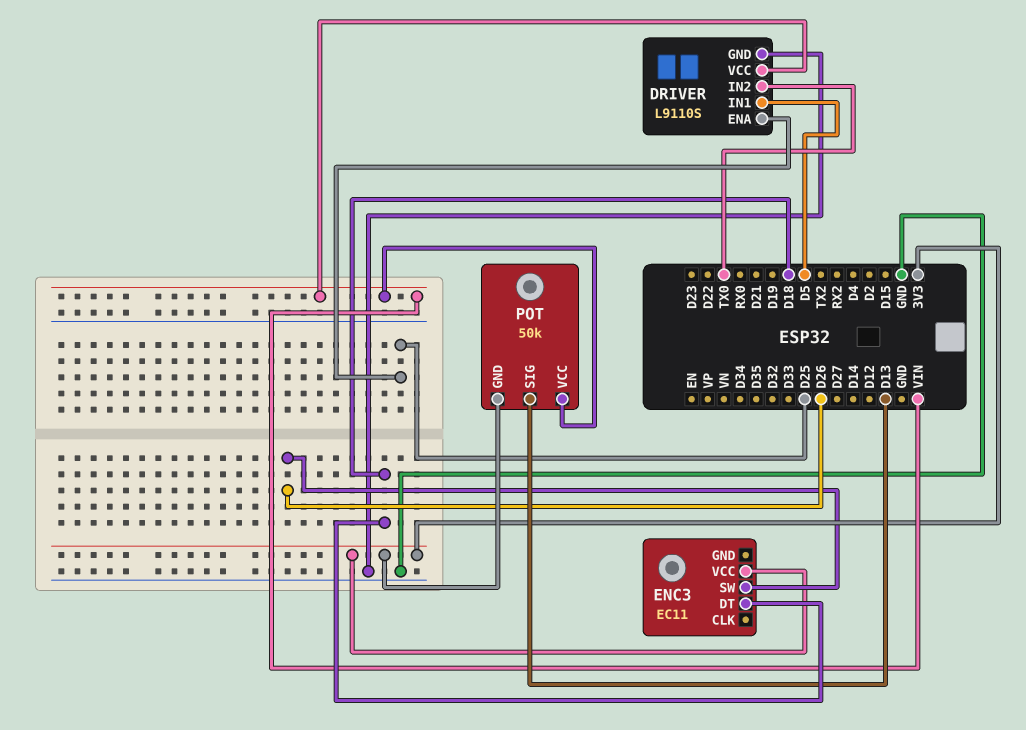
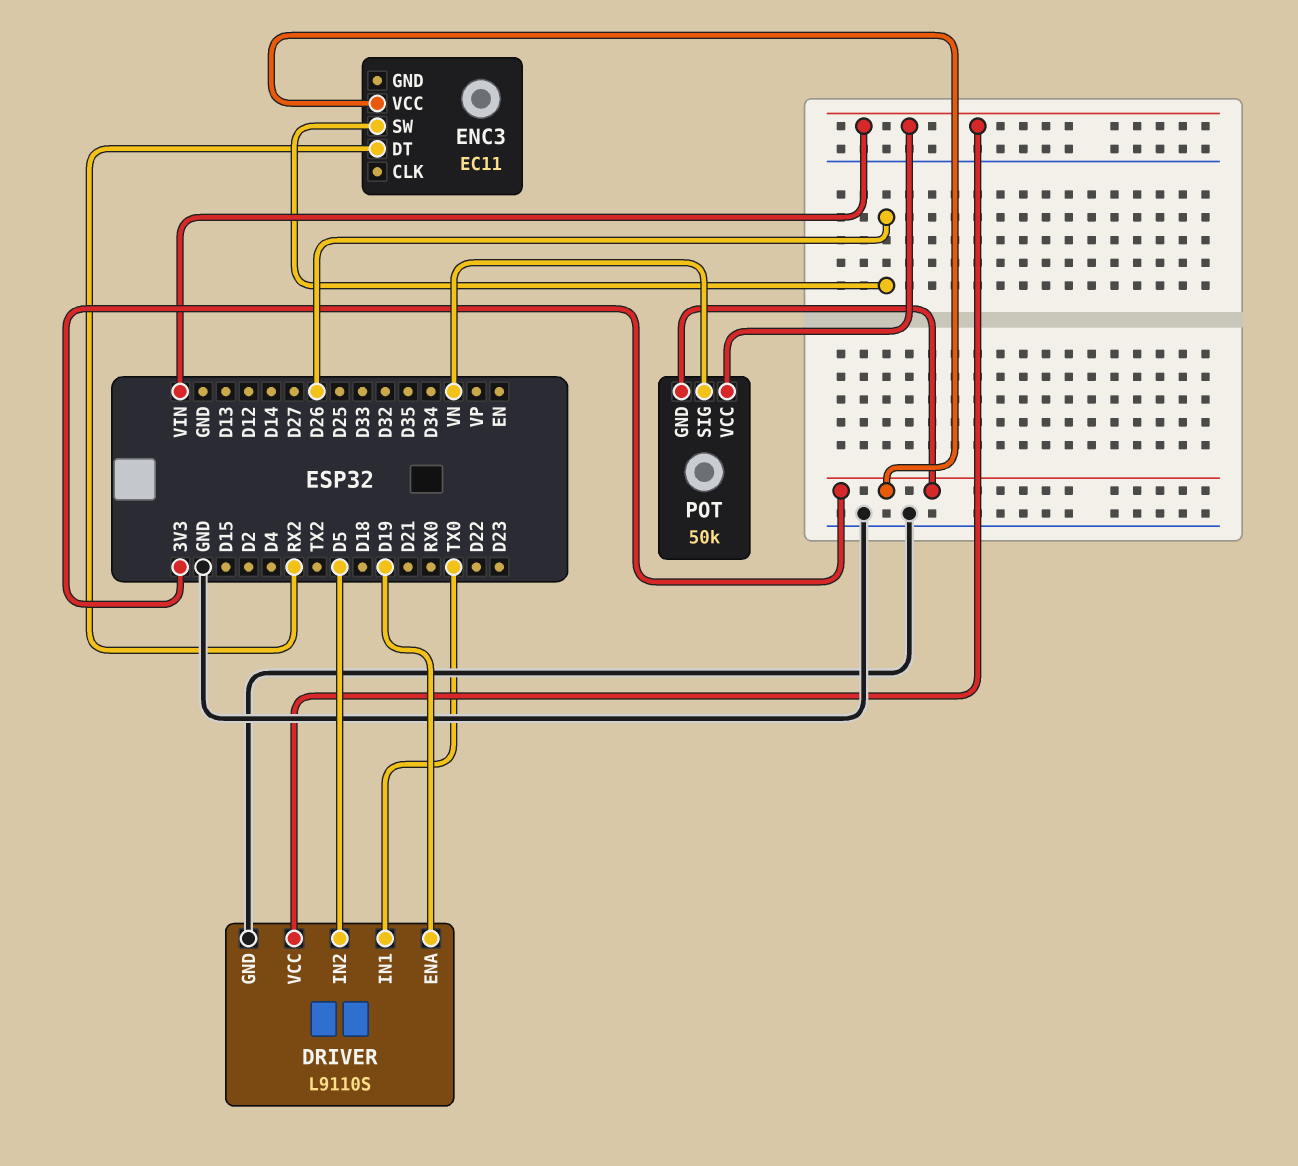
DRIVER pin ENA: D25 -> D19
DRIVER pin IN1: D5 -> TX0
DRIVER pin IN2: TX0 -> D5
ENC3 pin DT: D18 -> RX2
POT pin SIG: D13 -> VN

